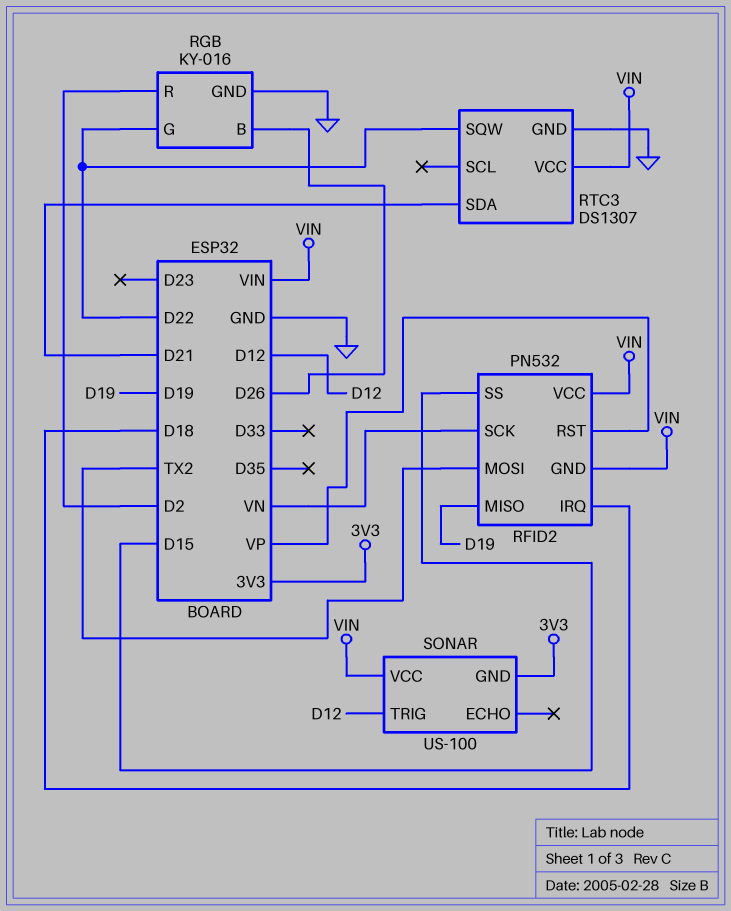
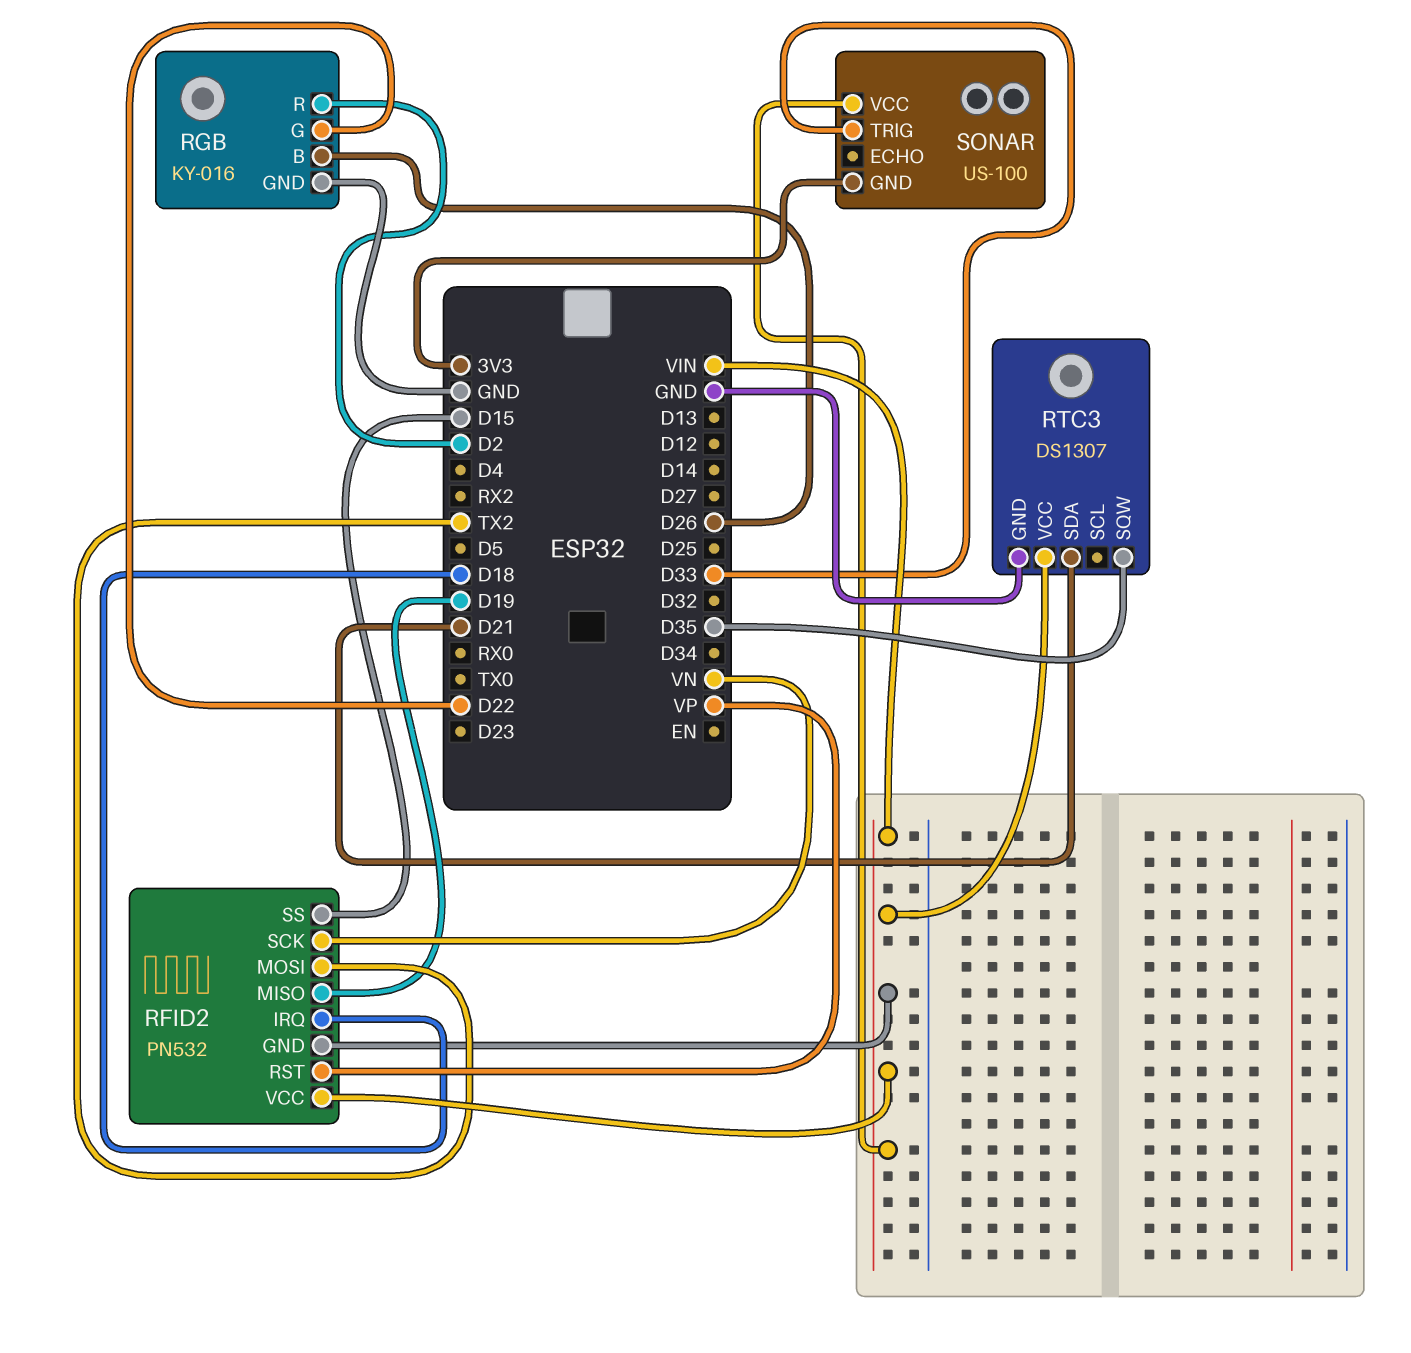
RTC3 pin SQW: D22 -> D35
SONAR pin TRIG: D12 -> D33

